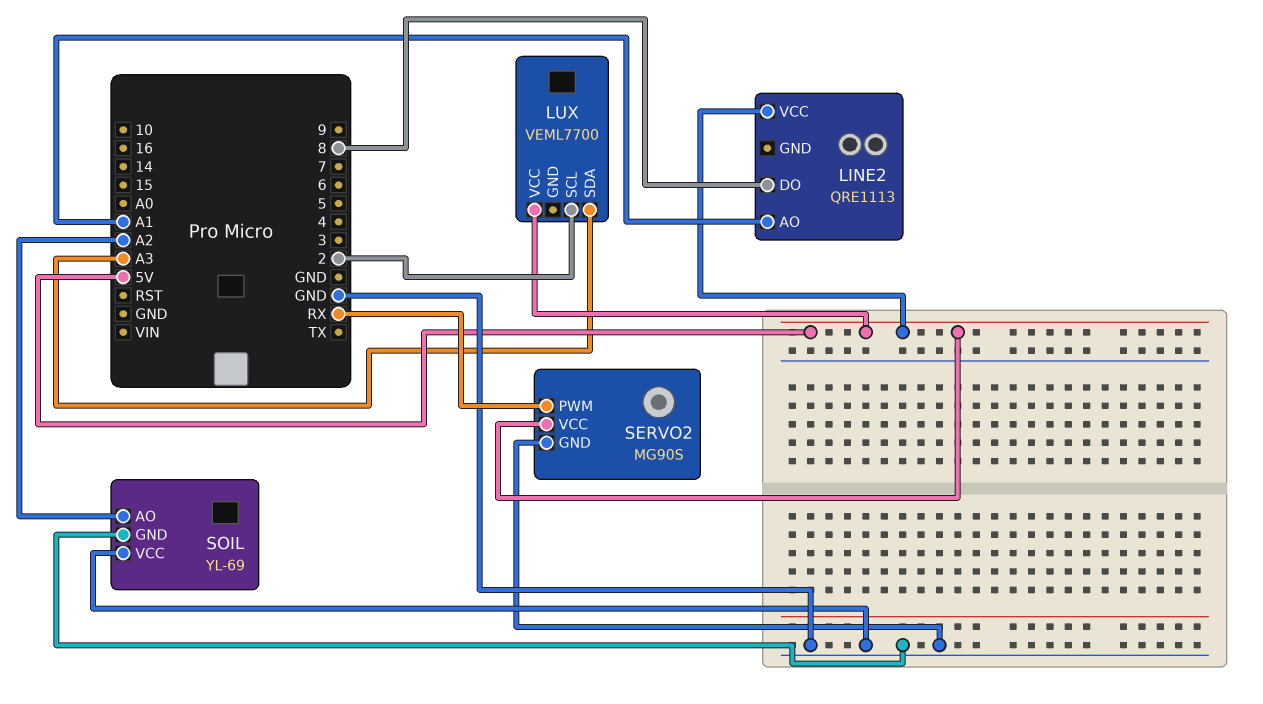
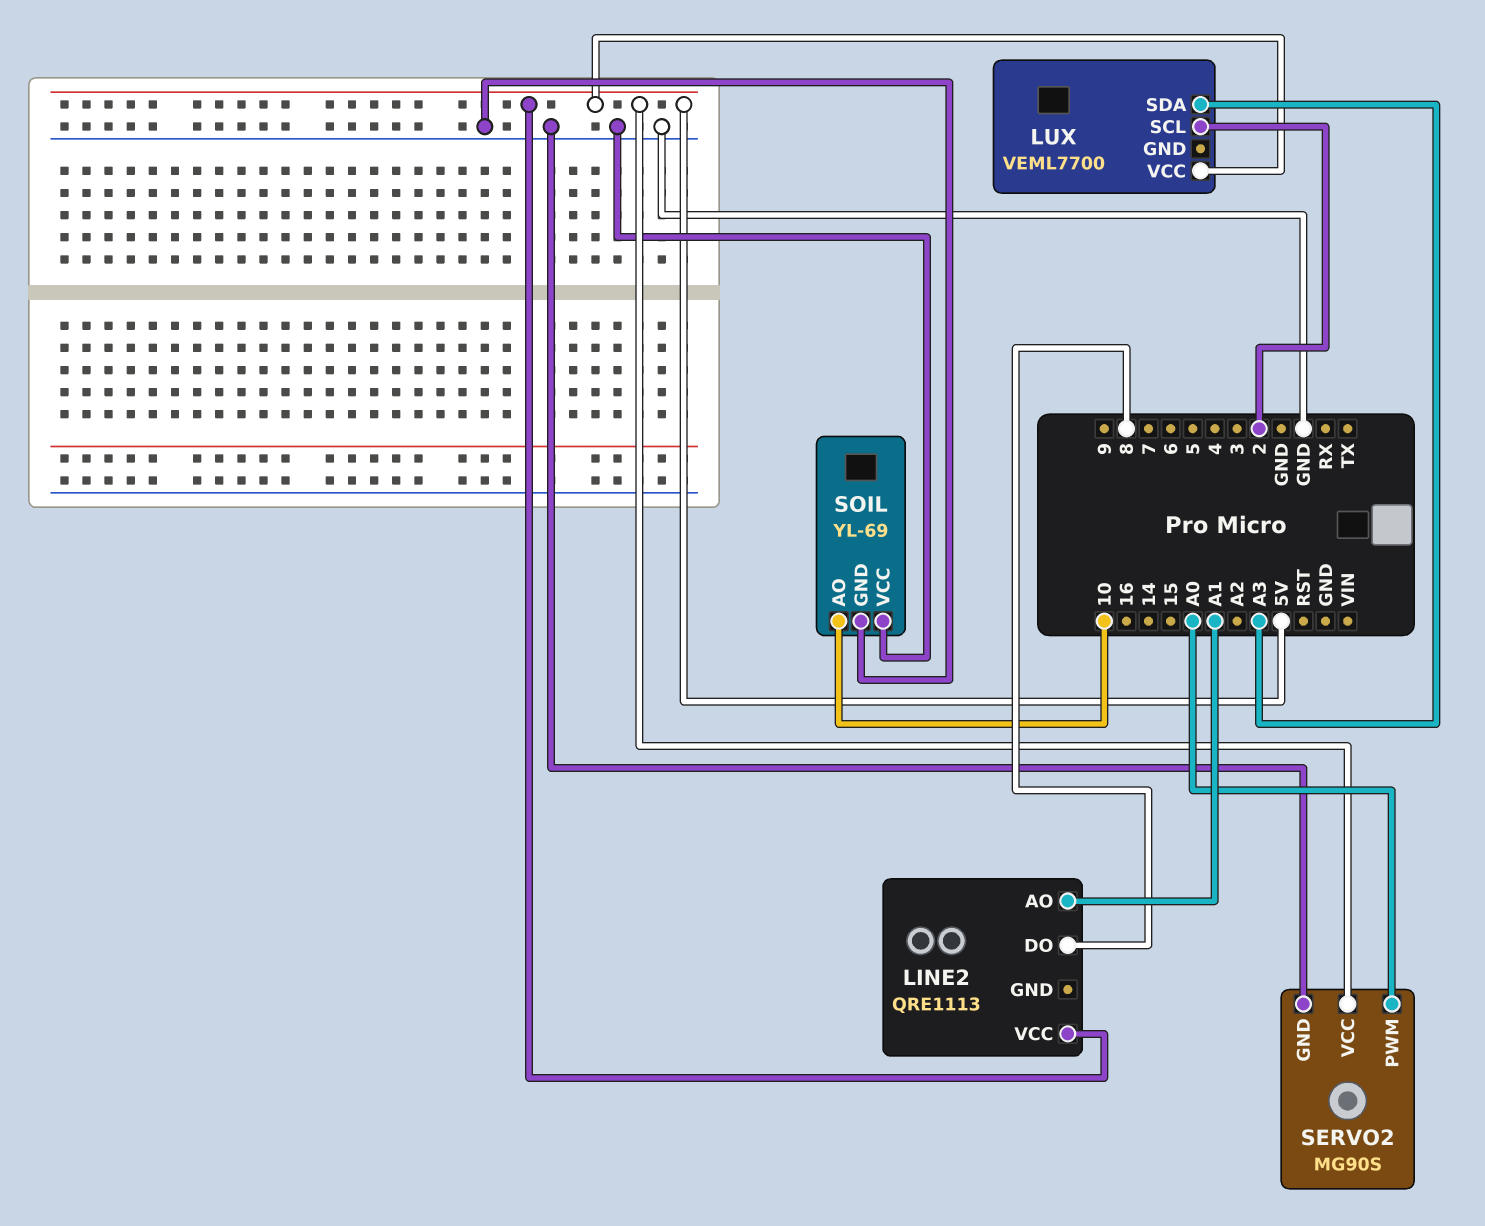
SERVO2 pin PWM: RX -> A0
SOIL pin AO: A2 -> 10

